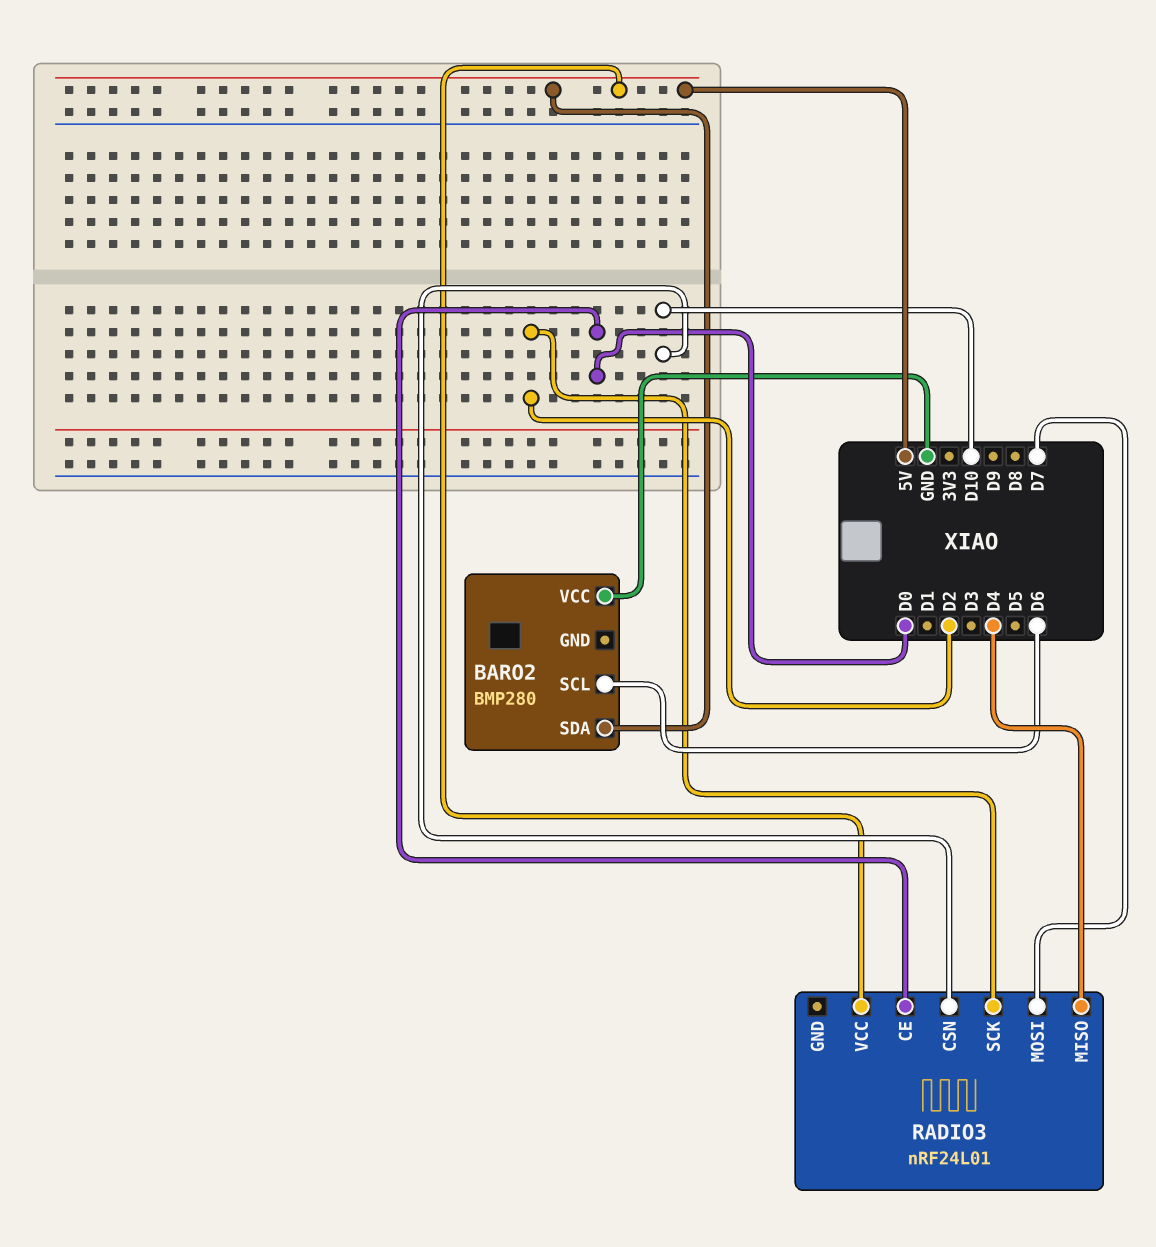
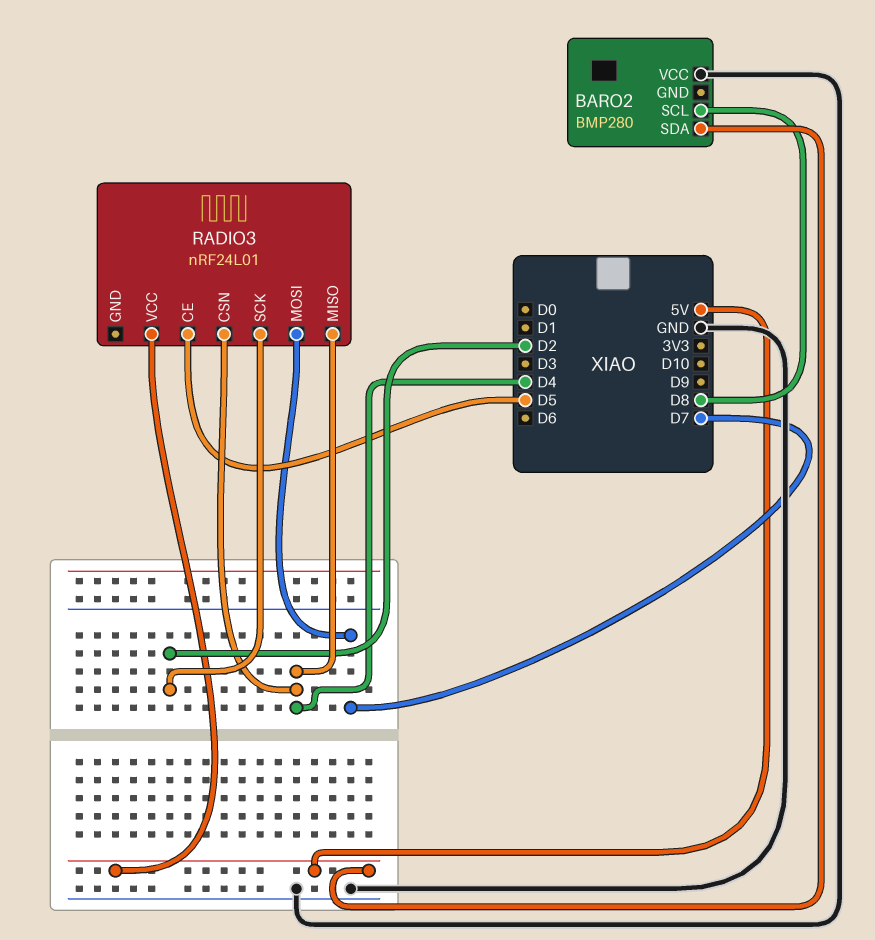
BARO2 pin SCL: D6 -> D8
RADIO3 pin CE: D0 -> D5
RADIO3 pin CSN: D10 -> D4

